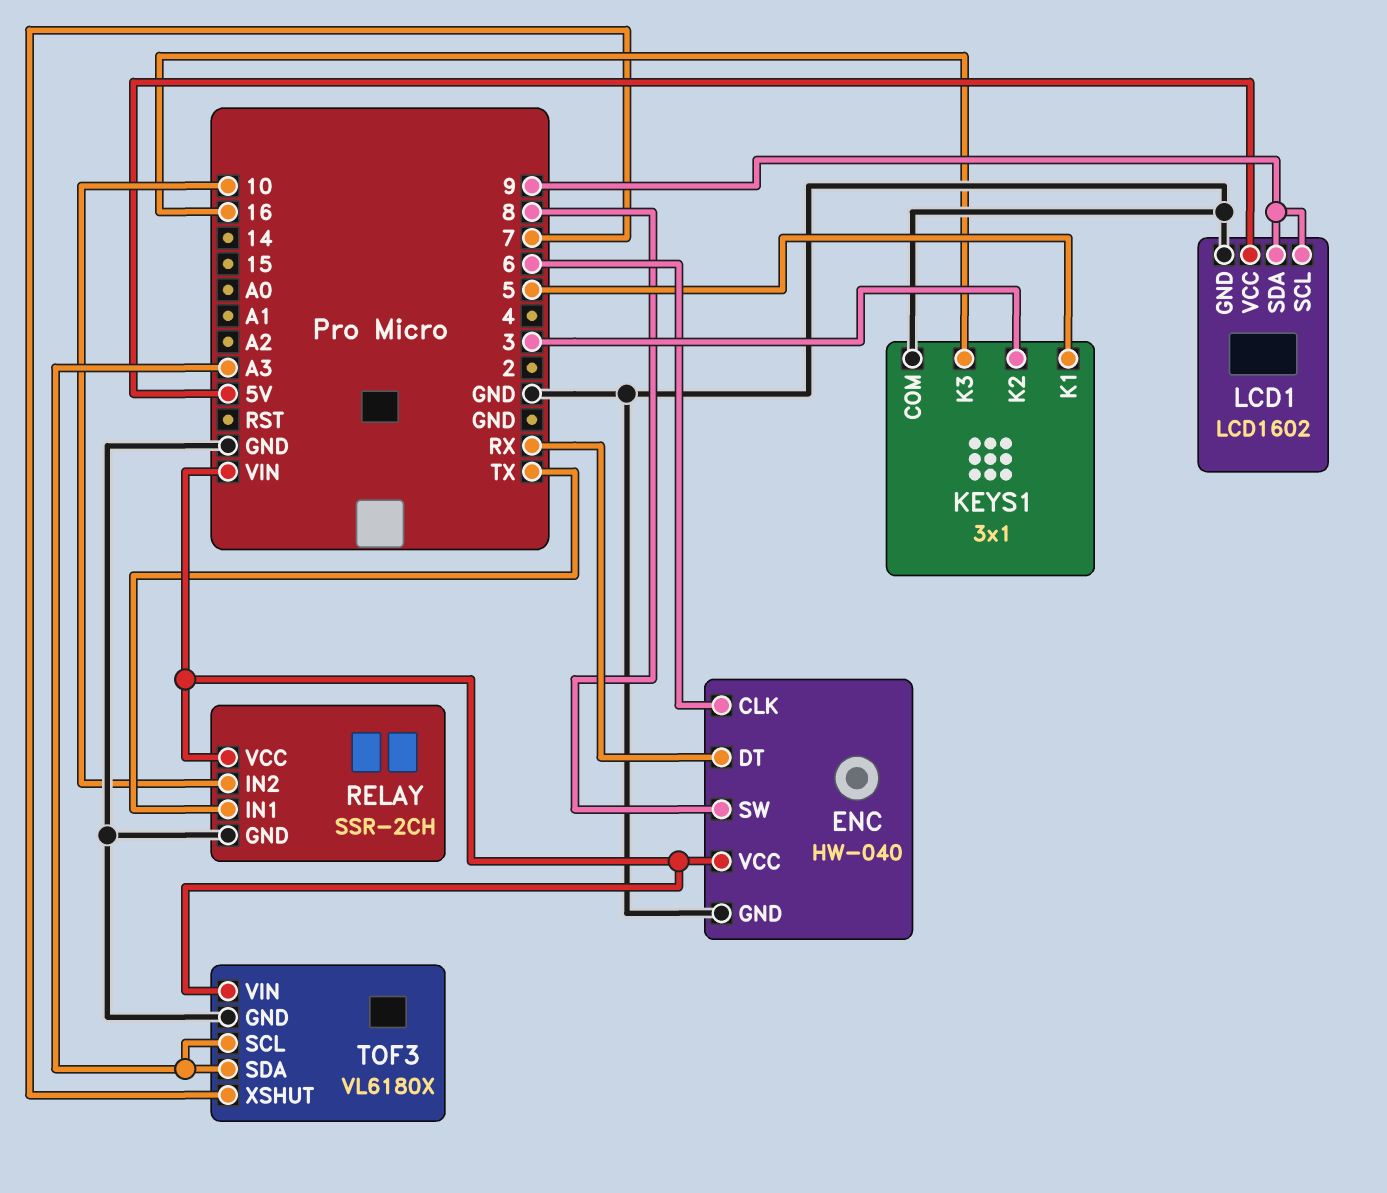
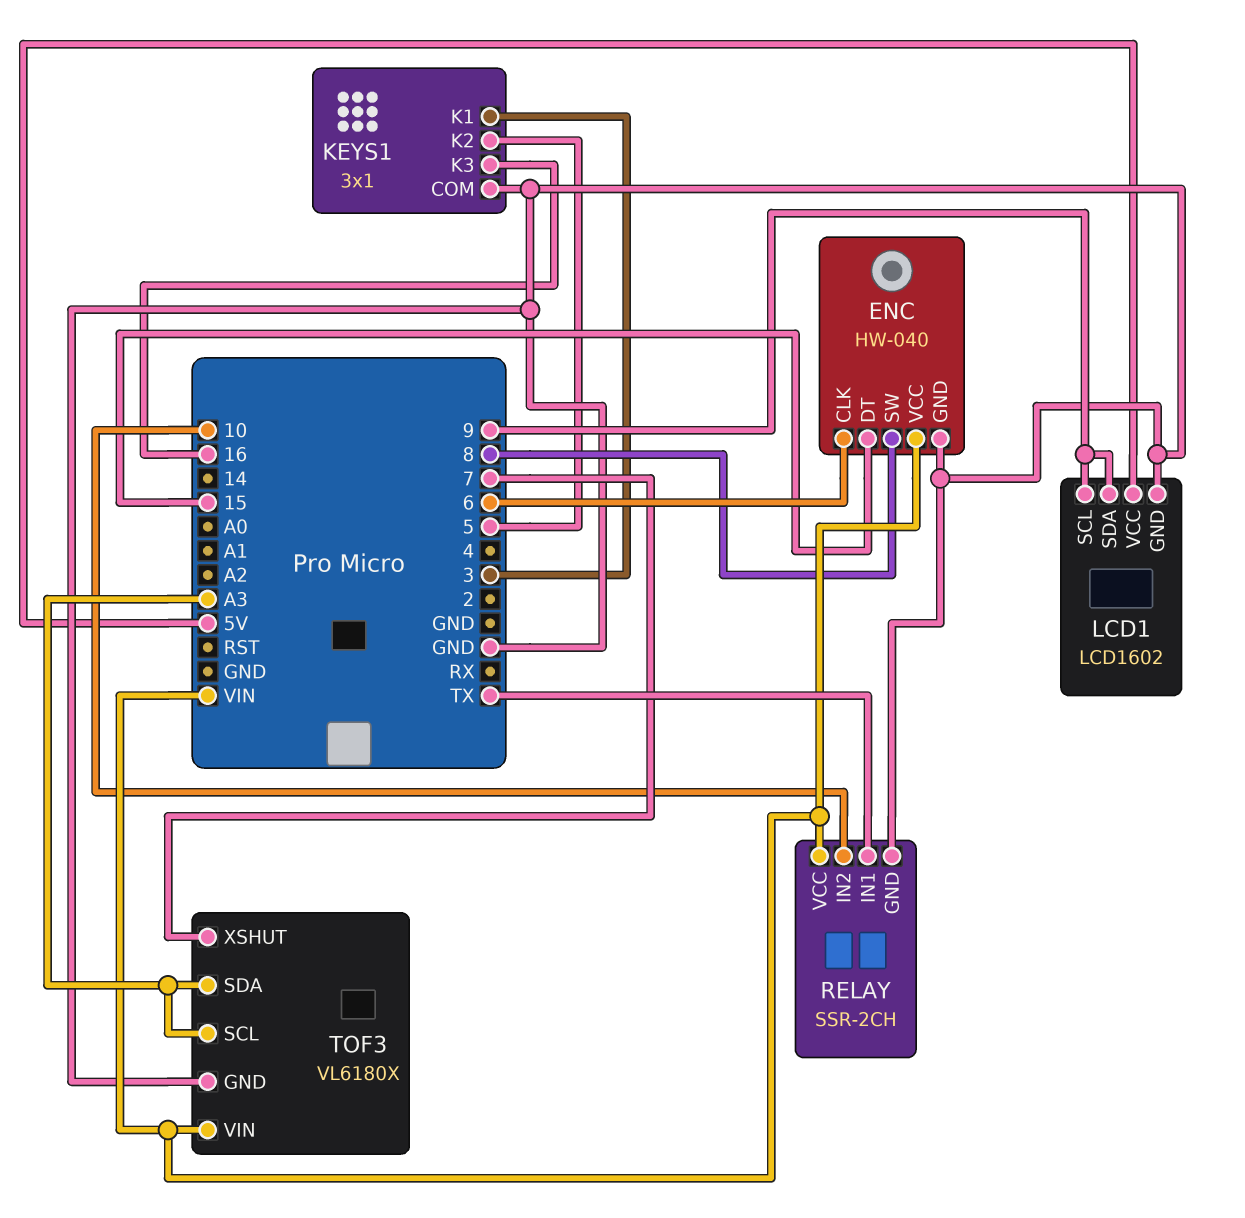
ENC pin DT: RX -> 15
KEYS1 pin K1: 5 -> 3
KEYS1 pin K2: 3 -> 5

